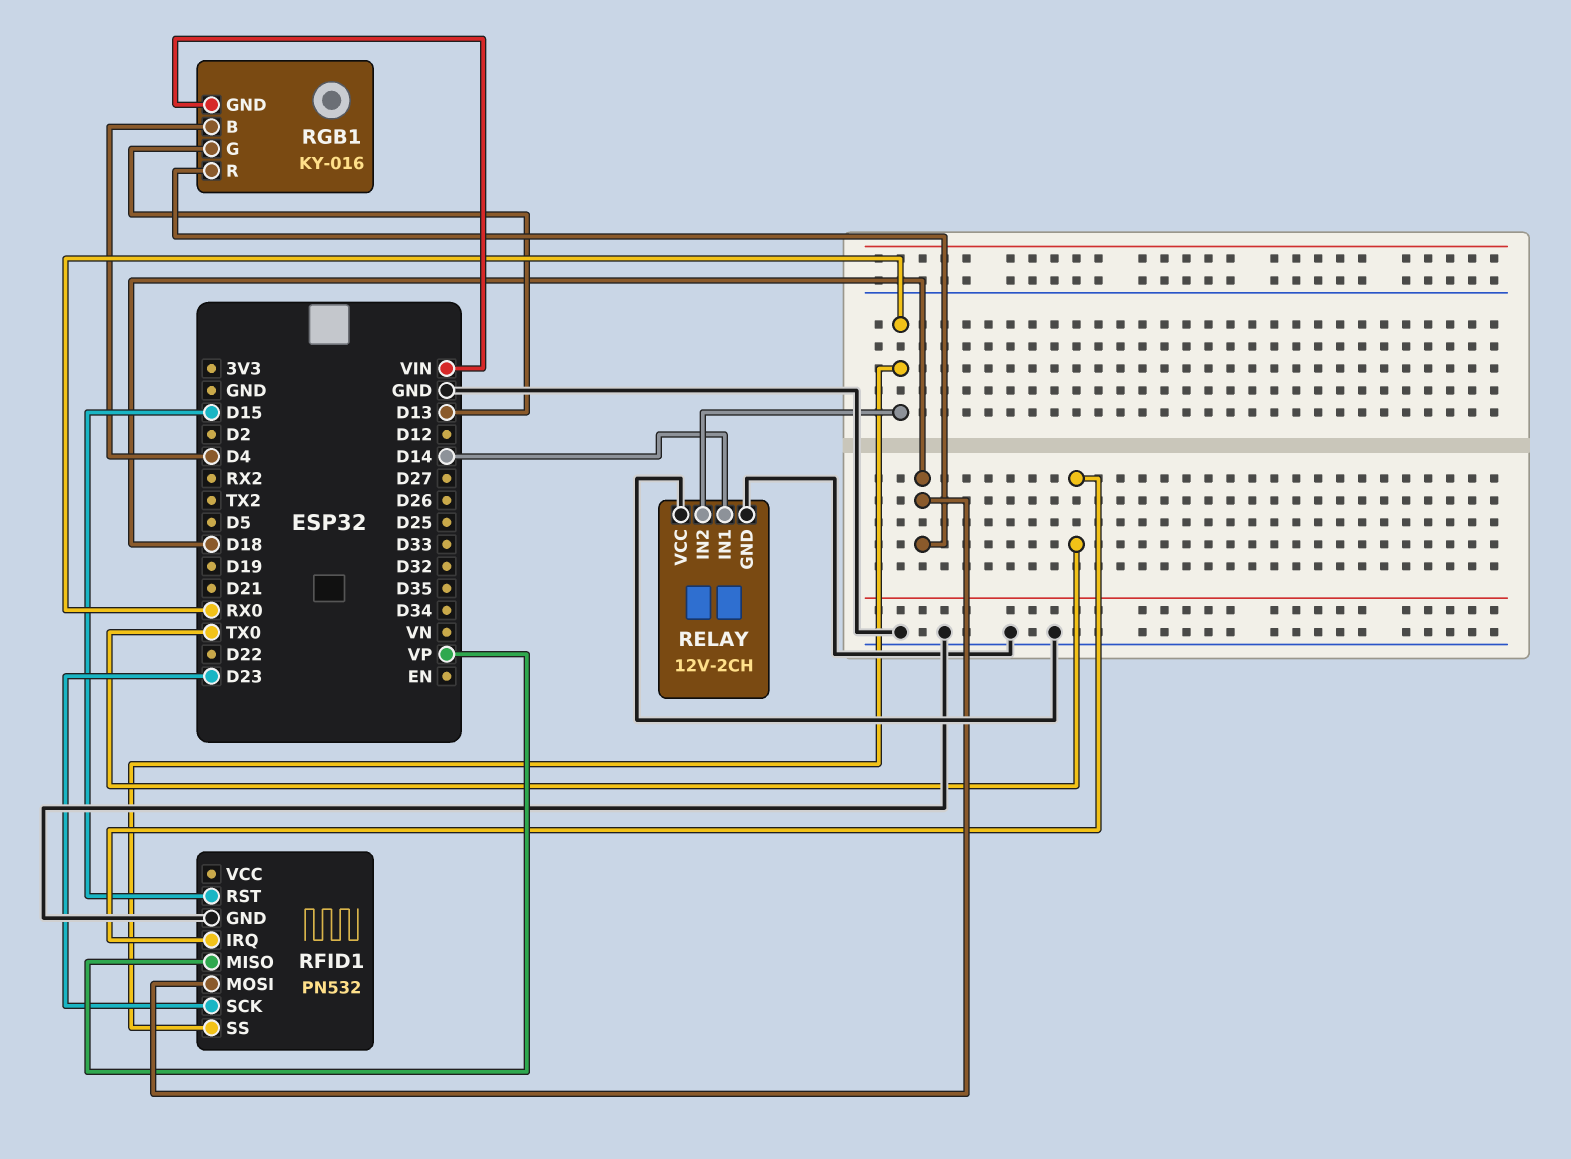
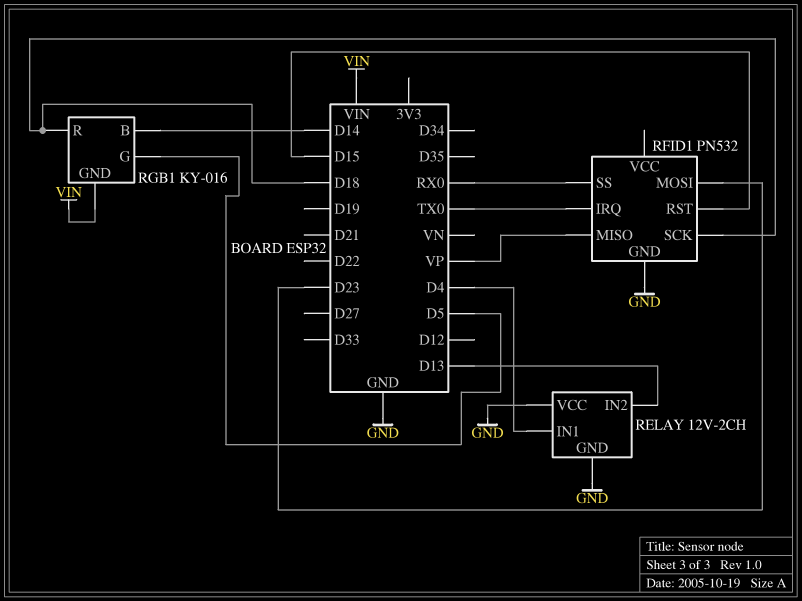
RELAY pin IN1: D14 -> D4
RELAY pin IN2: RX0 -> D13
RFID1 pin MOSI: D18 -> D23
RFID1 pin SCK: D23 -> D18
RGB1 pin B: D4 -> D14
RGB1 pin G: D13 -> D5

